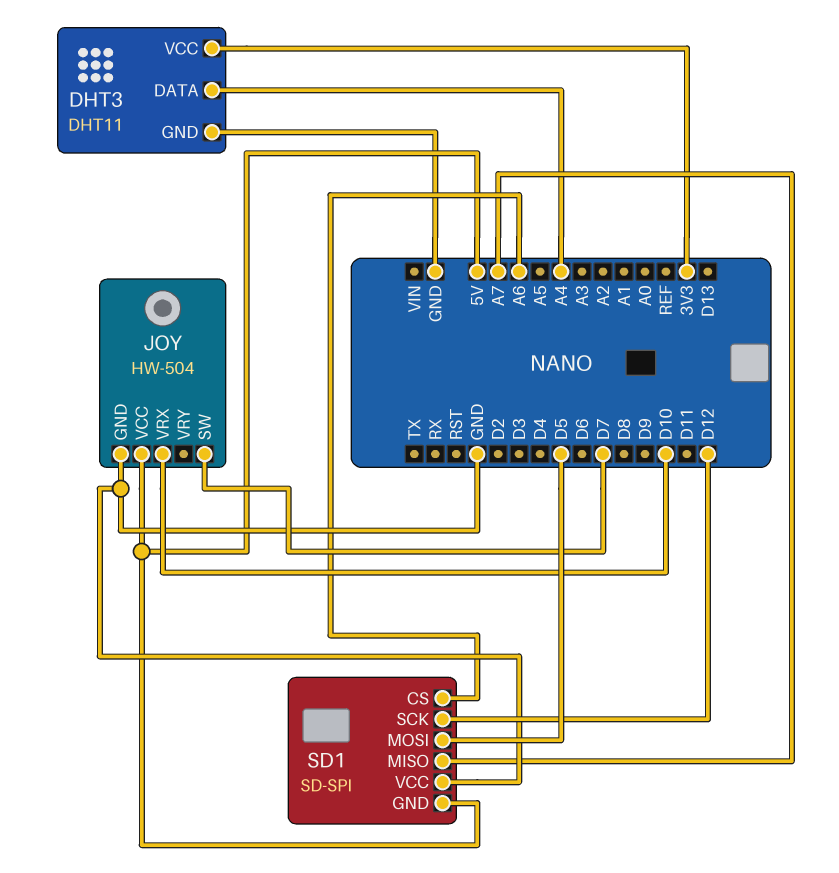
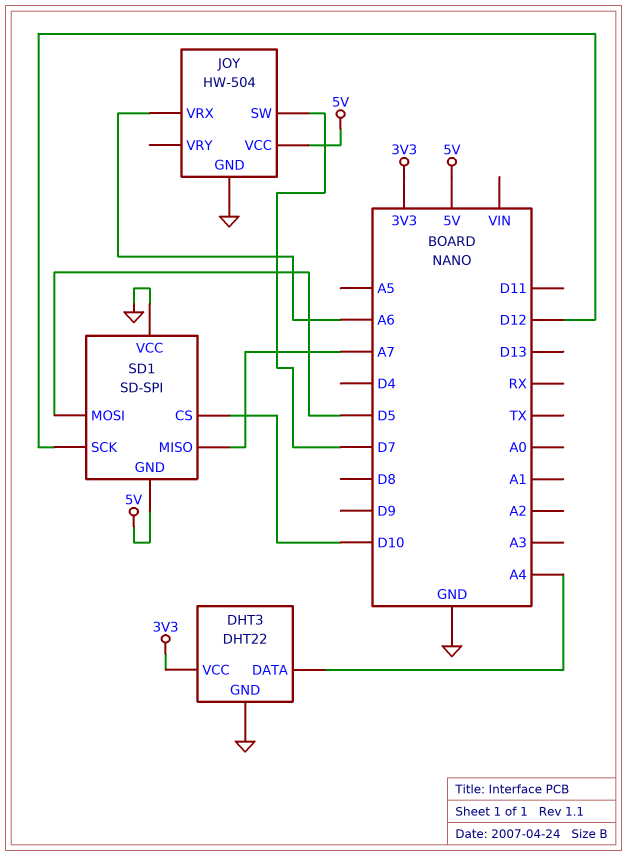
DHT3: DHT11 -> DHT22
JOY pin VRX: D10 -> A6
SD1 pin CS: A6 -> D10

